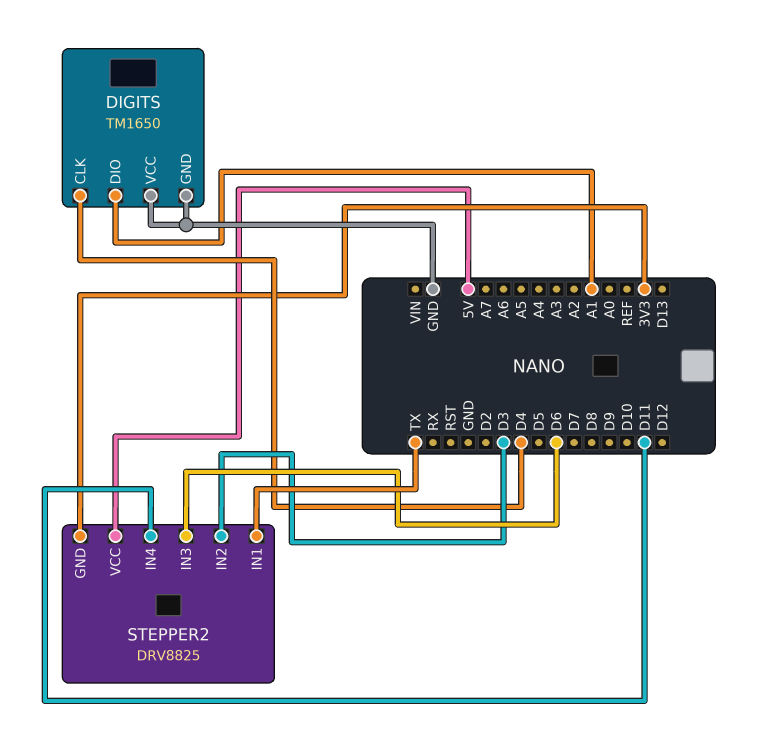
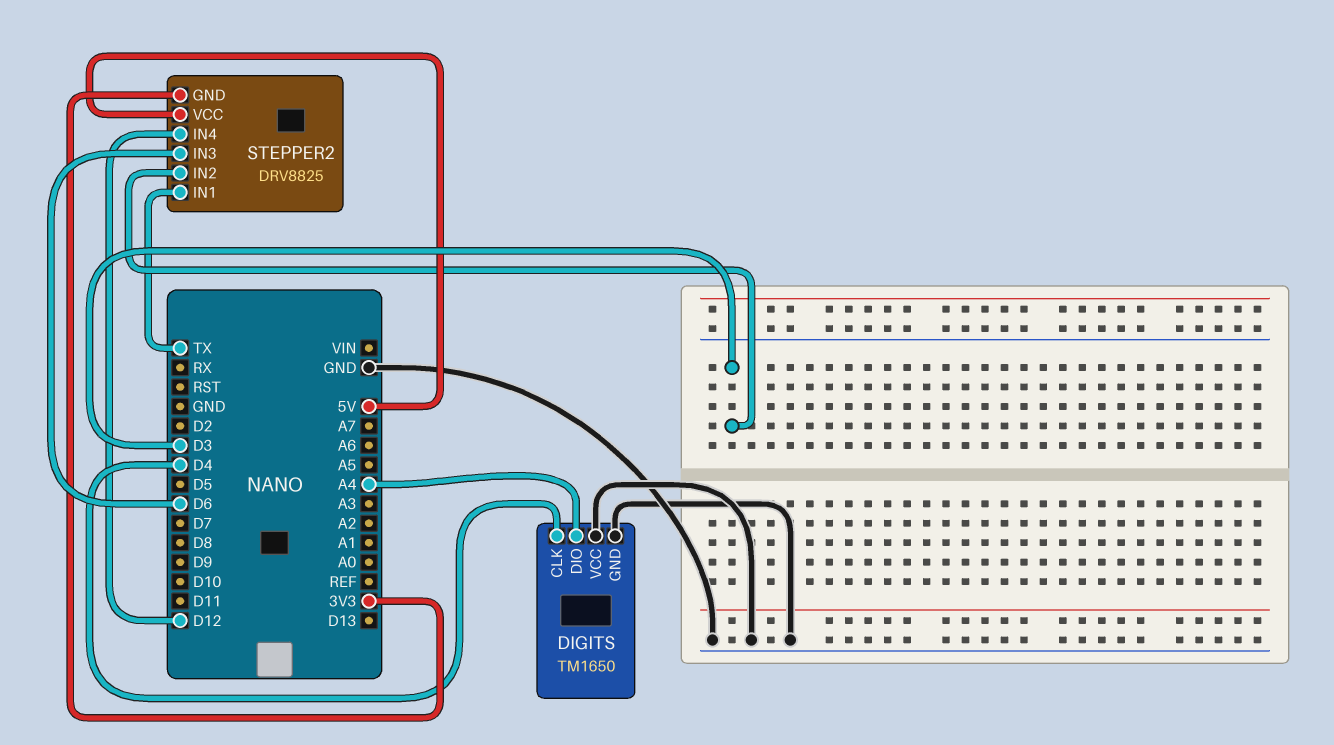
DIGITS pin DIO: A1 -> A4
STEPPER2 pin IN4: D11 -> D12

